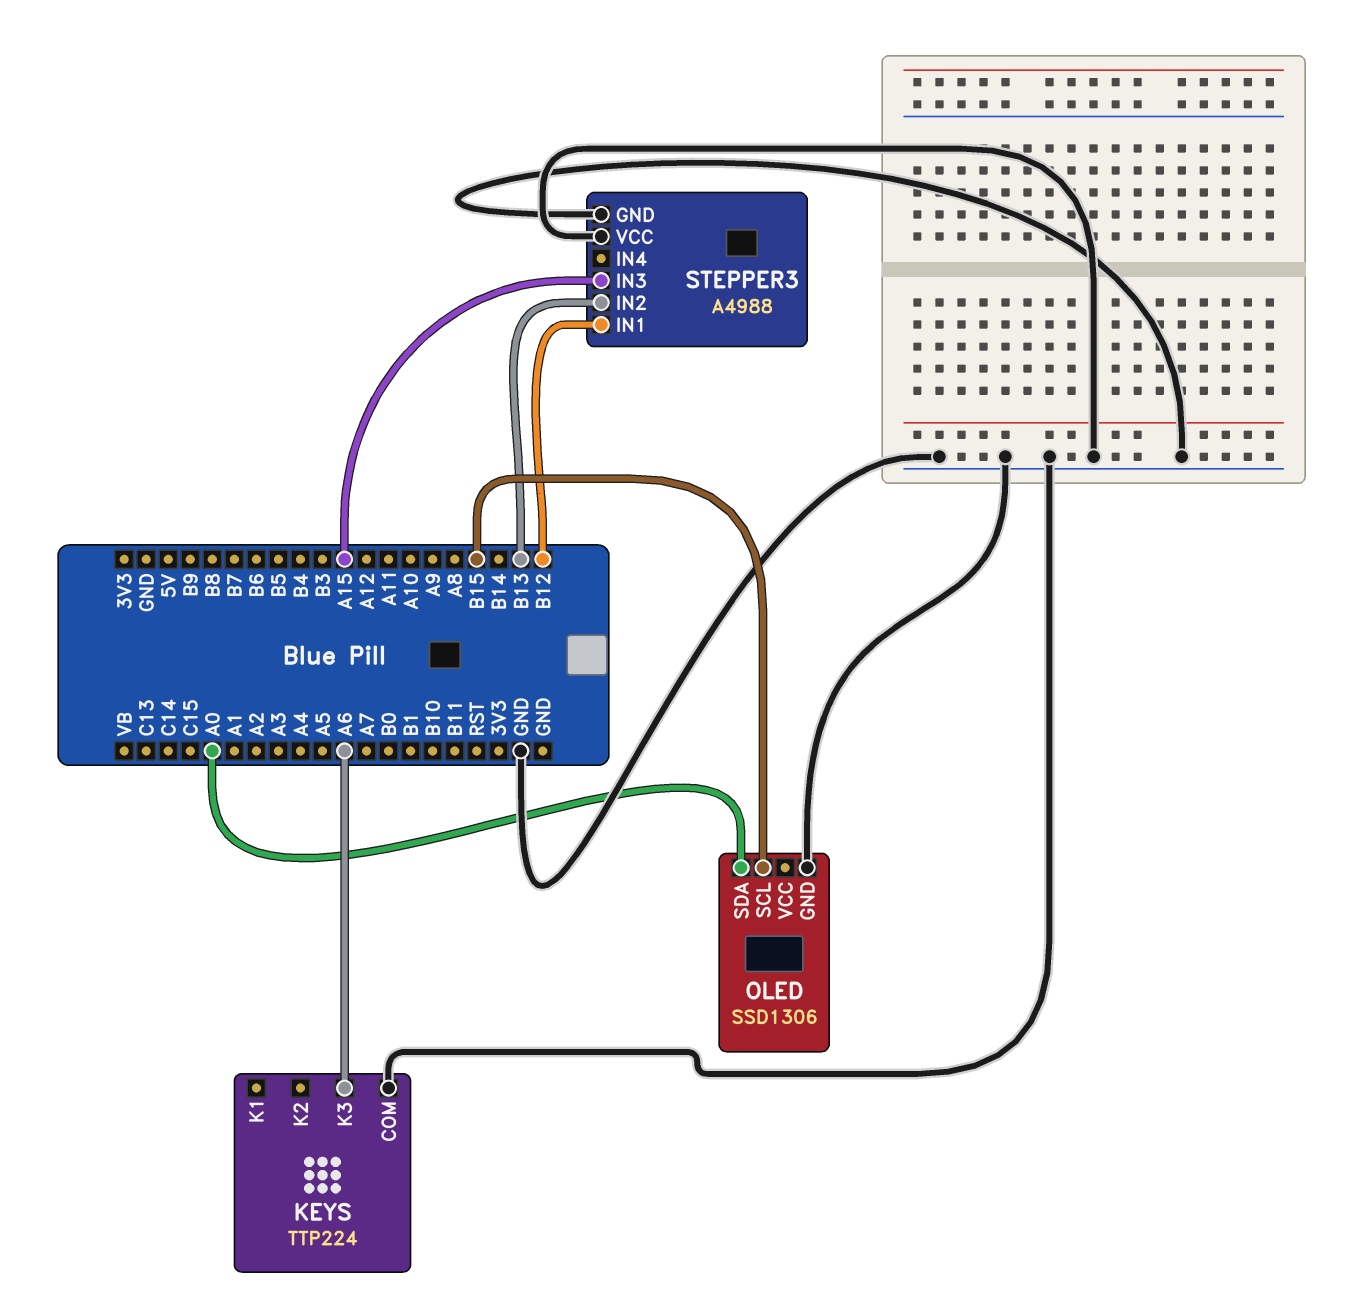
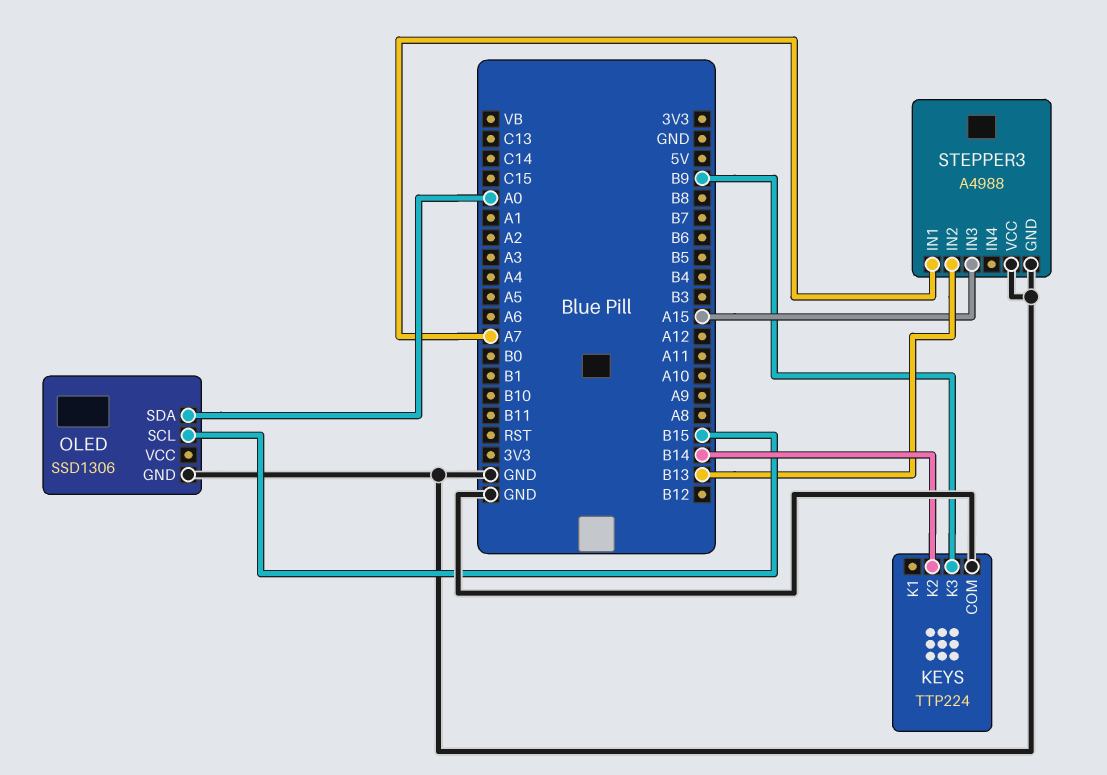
KEYS pin K2: none -> B14
KEYS pin K3: A6 -> B9
STEPPER3 pin IN1: B12 -> A7

